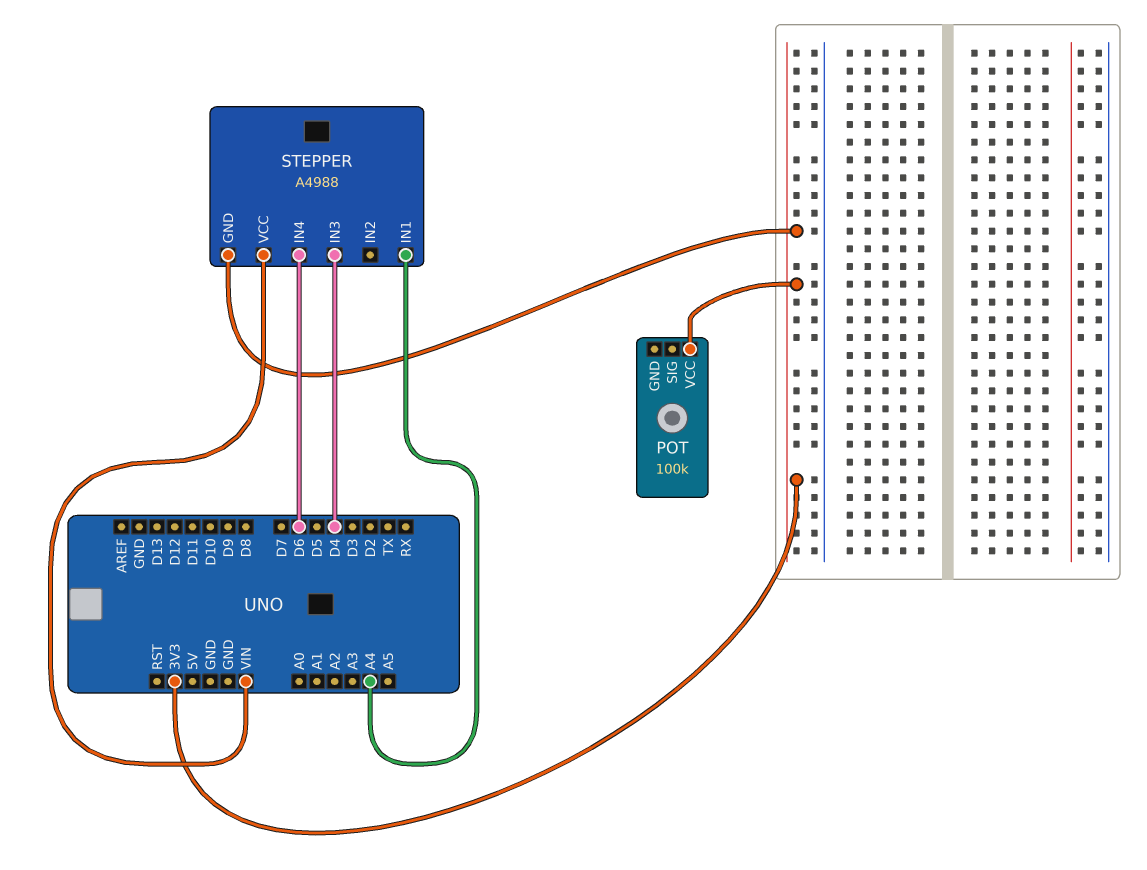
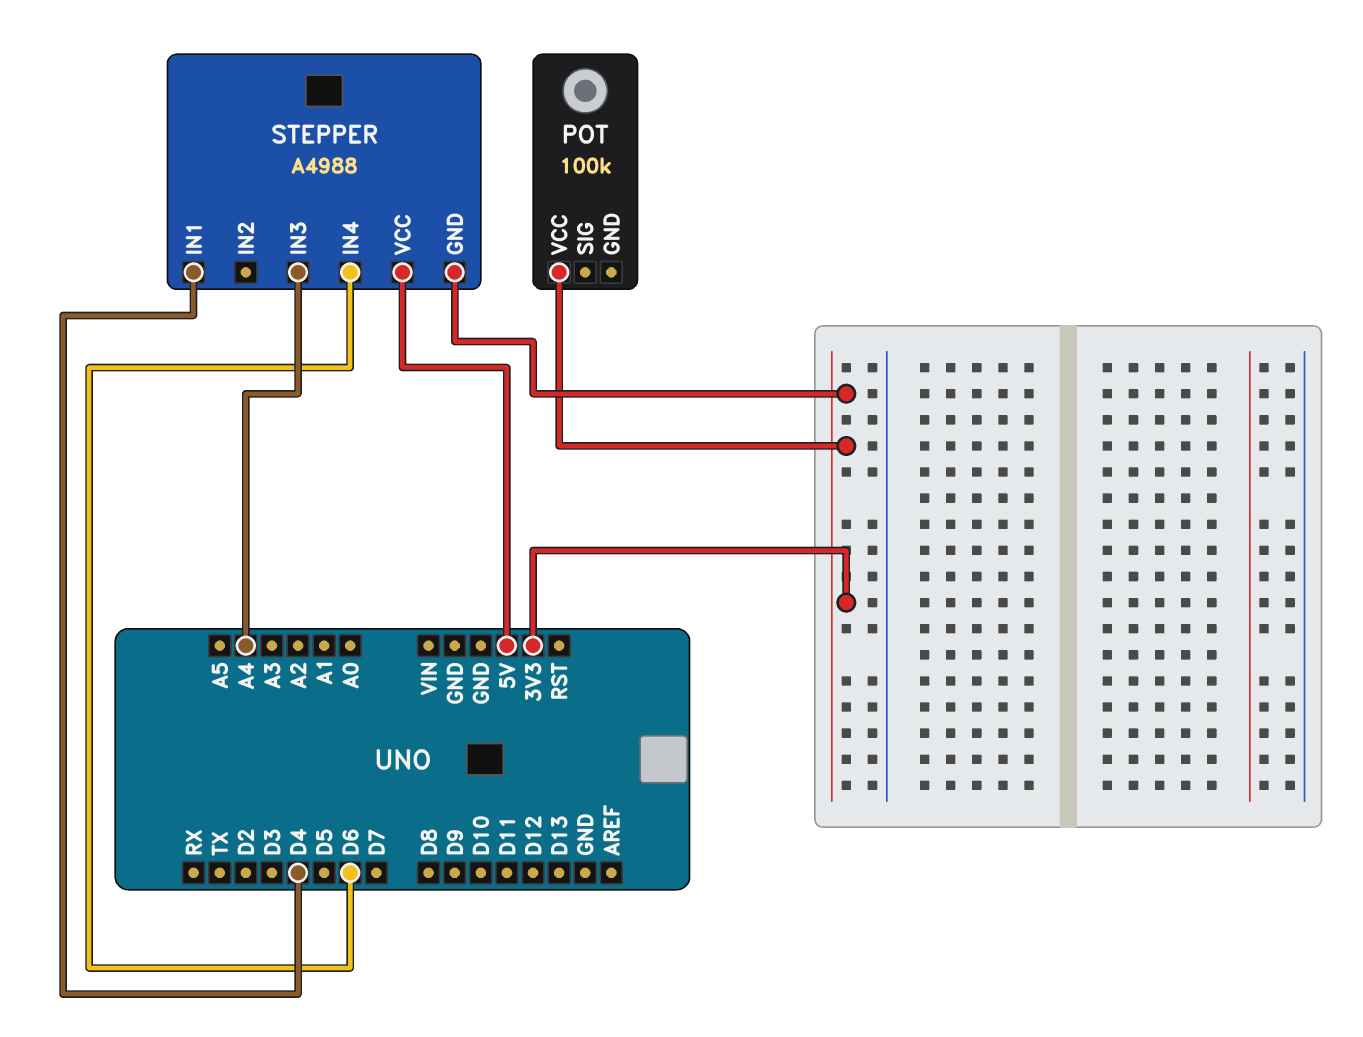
STEPPER pin IN1: A4 -> D4
STEPPER pin IN3: D4 -> A4
STEPPER pin VCC: VIN -> 5V

